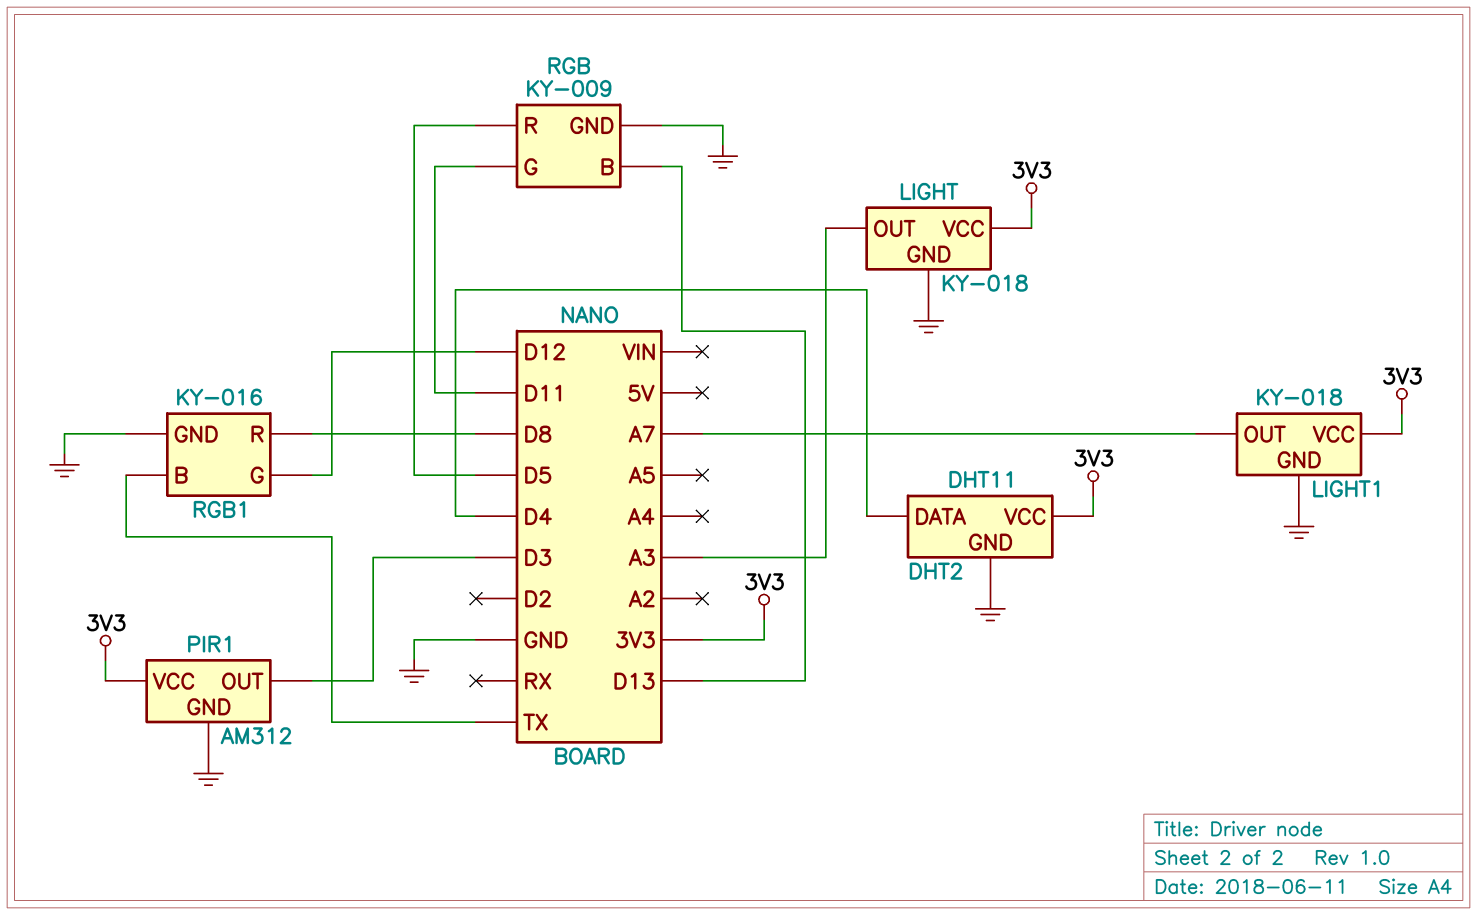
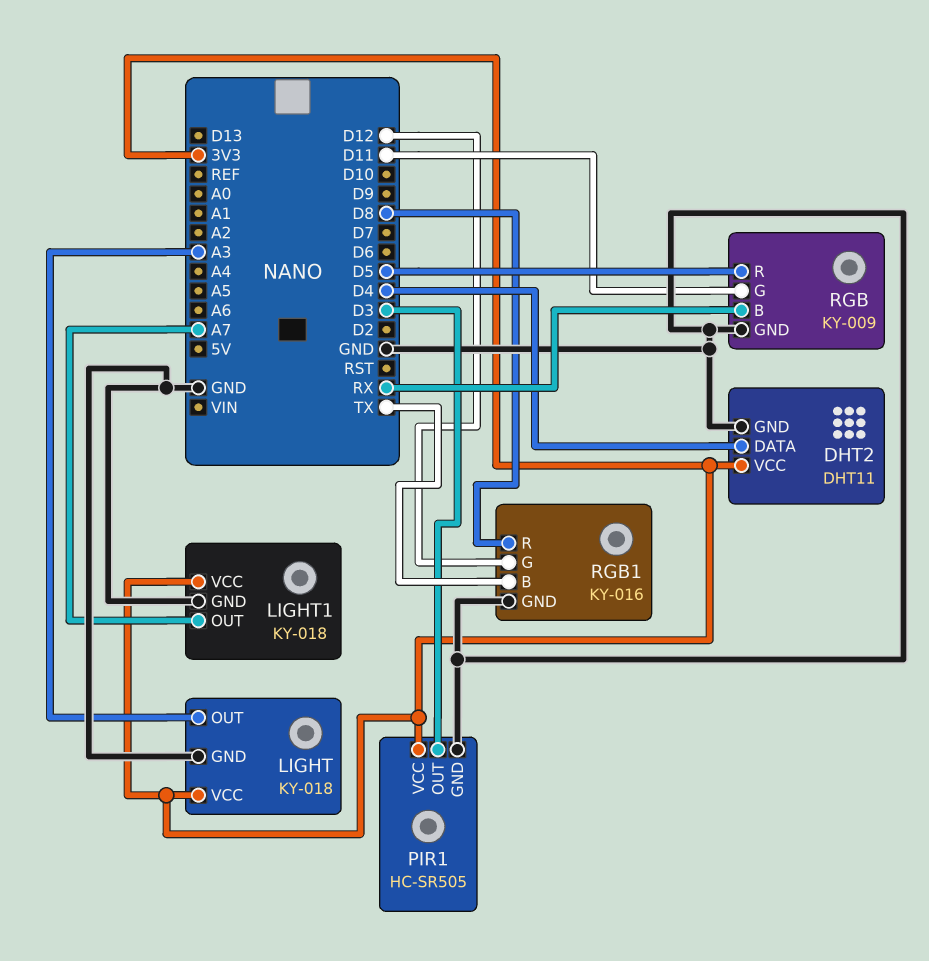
PIR1: AM312 -> HC-SR505
RGB pin B: D13 -> RX

